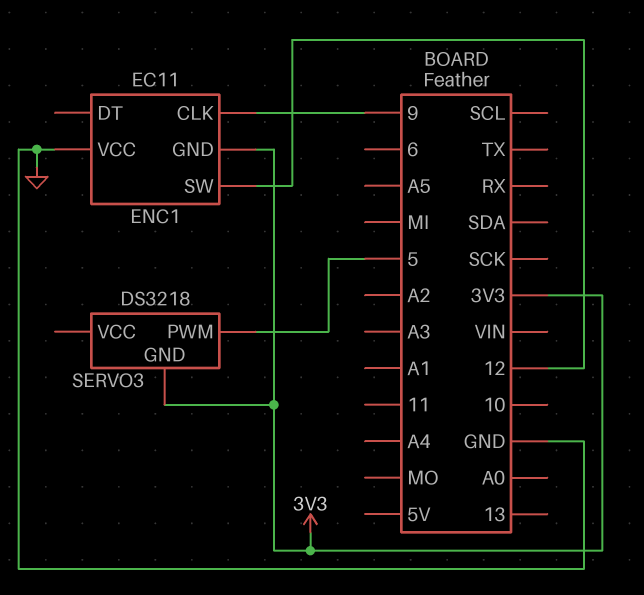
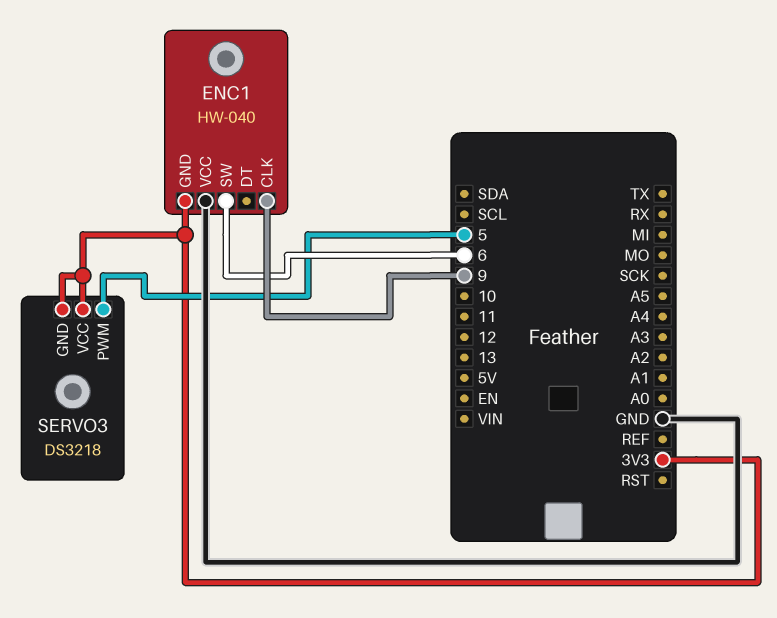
ENC1: EC11 -> HW-040
ENC1 pin SW: 12 -> 6
SERVO3 pin VCC: none -> 3V3

